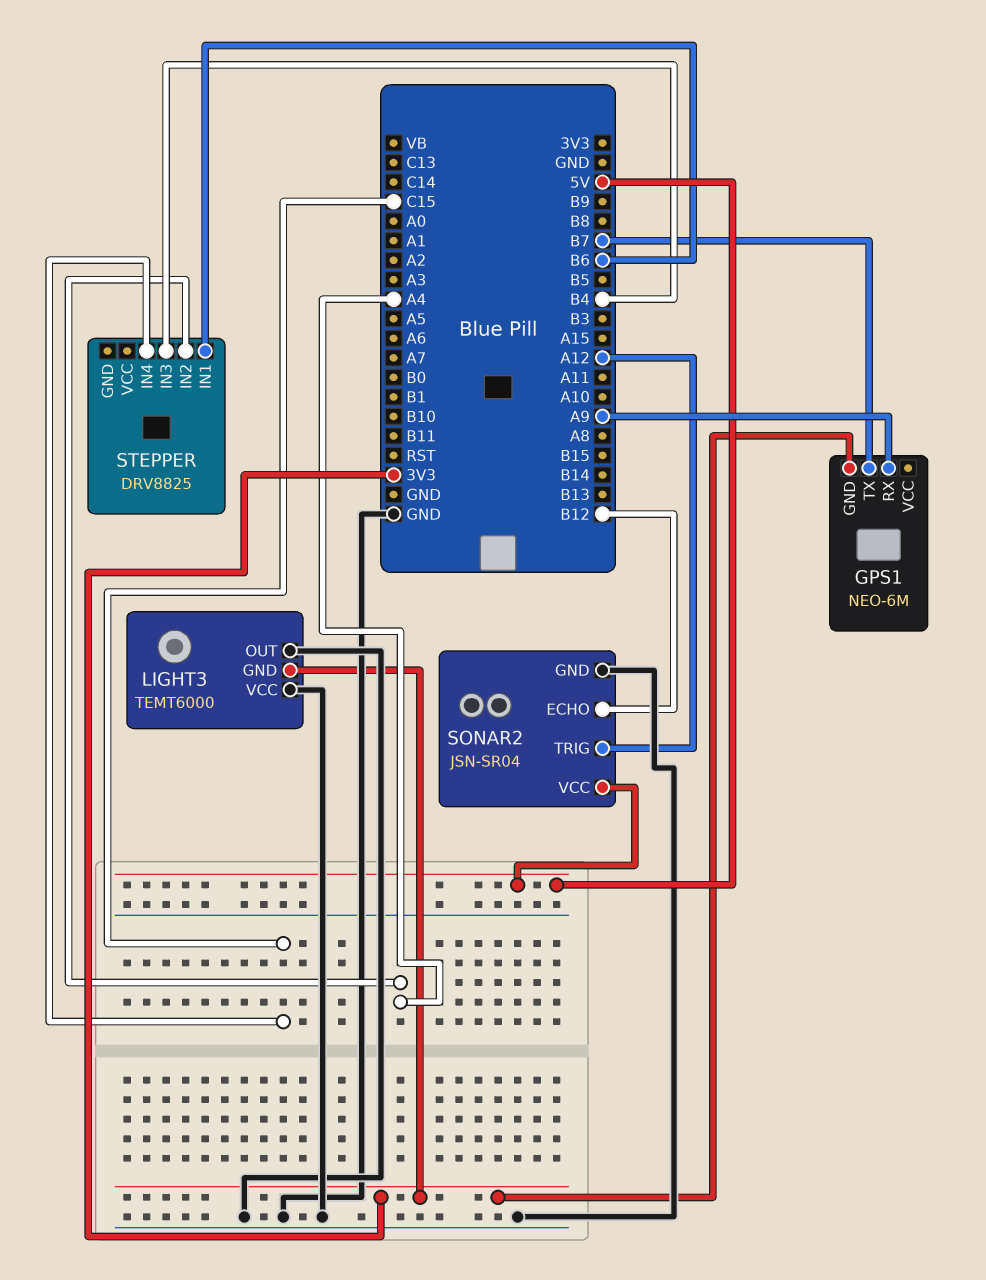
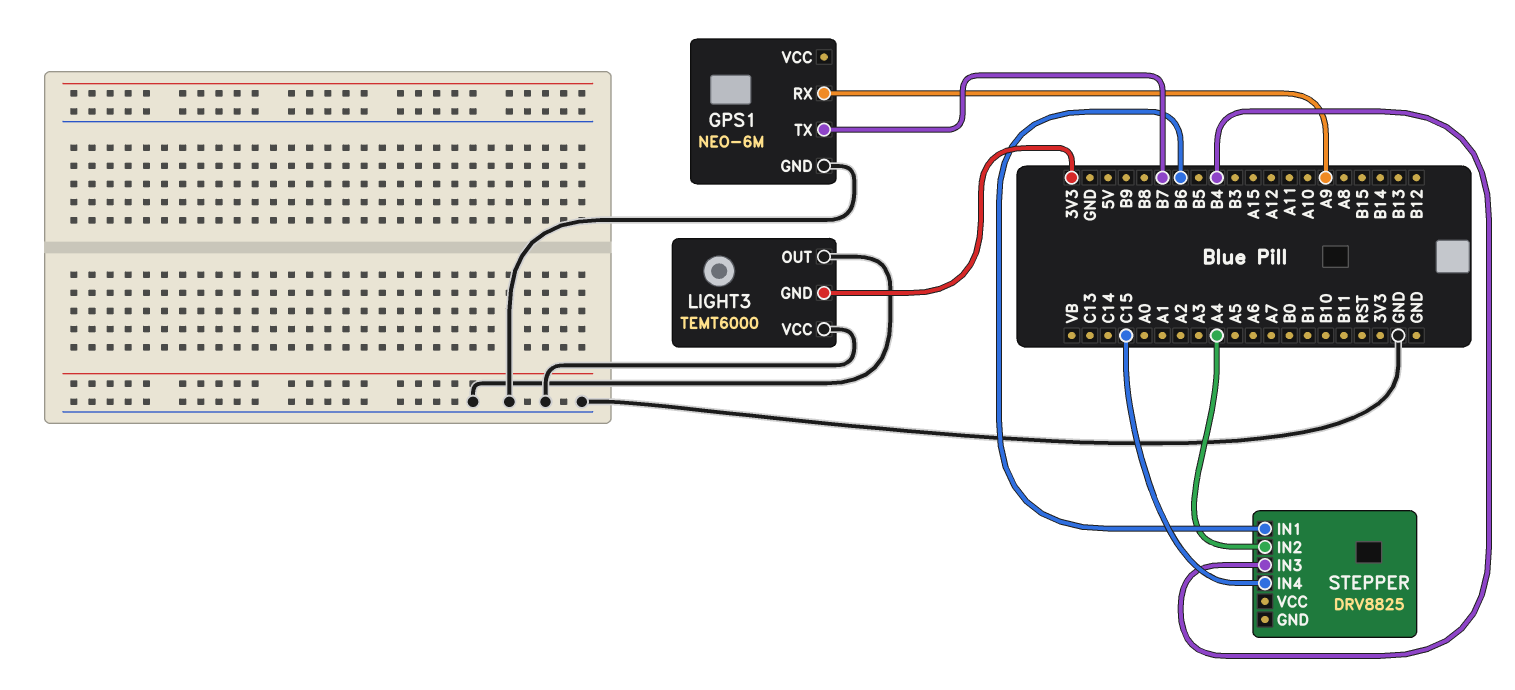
GPS1 pin GND: 3V3 -> GND
SONAR2: JSN-SR04 -> none
SONAR2 pin ECHO: B12 -> none
SONAR2 pin GND: GND -> none
SONAR2 pin TRIG: A12 -> none
SONAR2 pin VCC: 5V -> none

